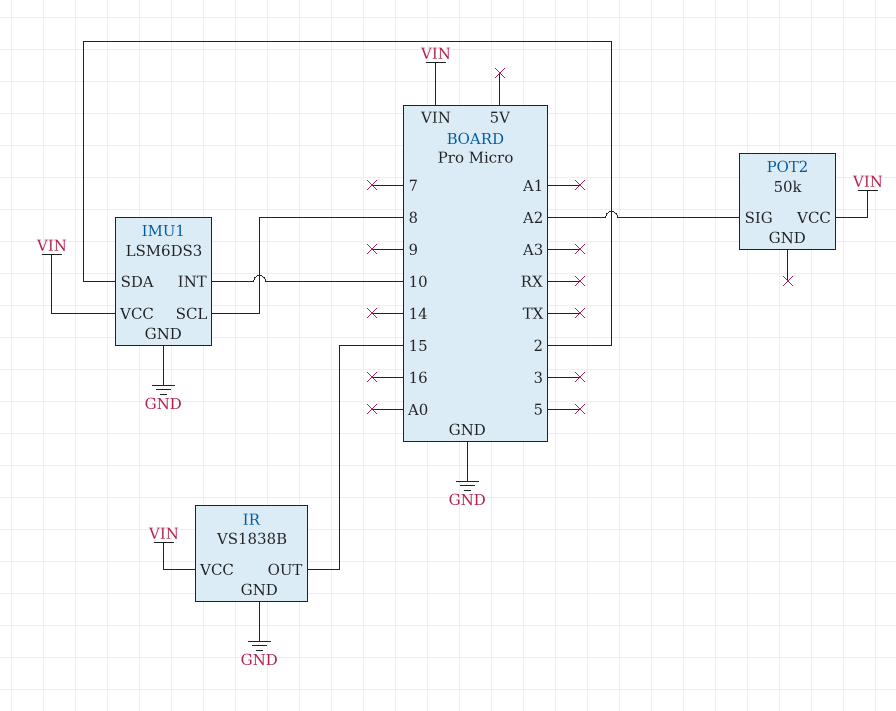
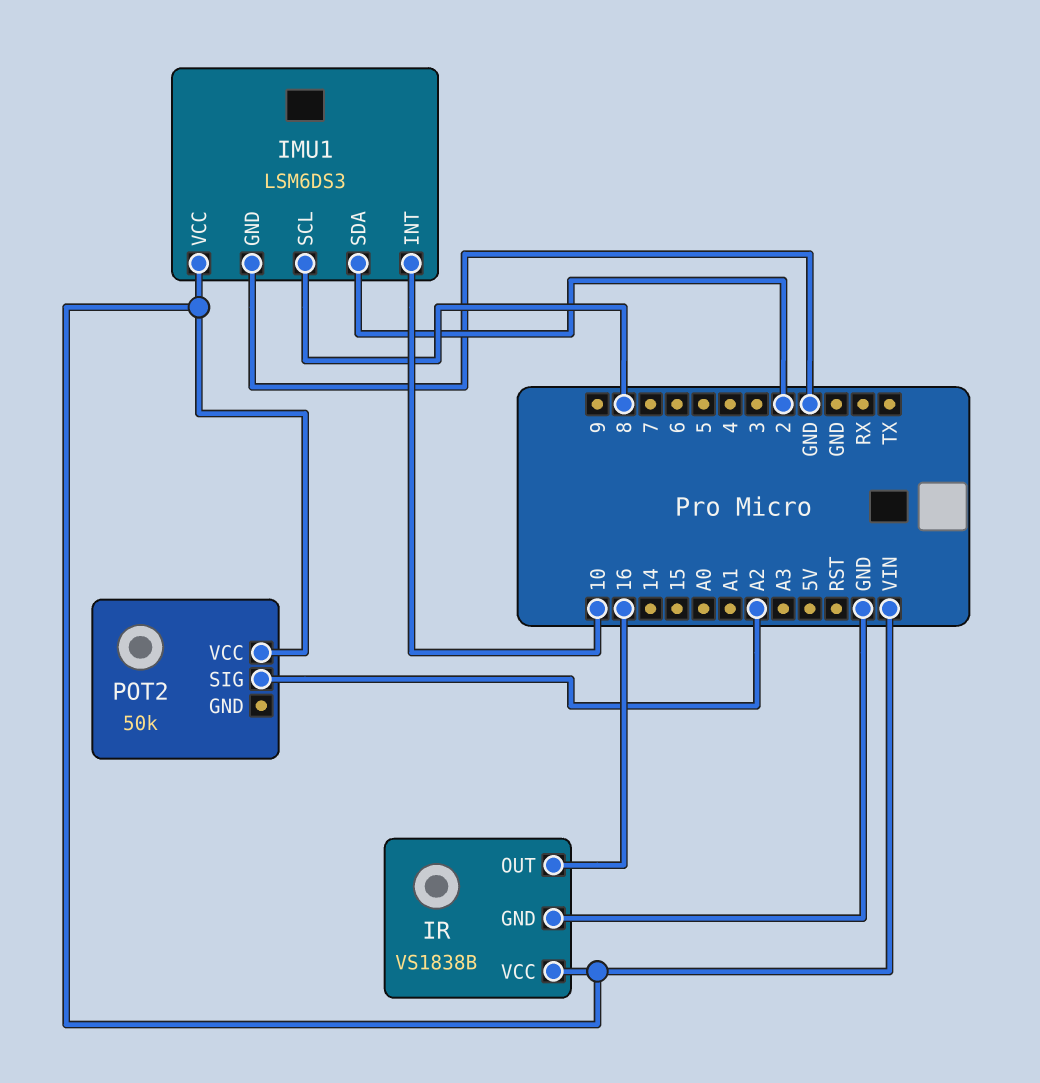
IR pin OUT: 15 -> 16

